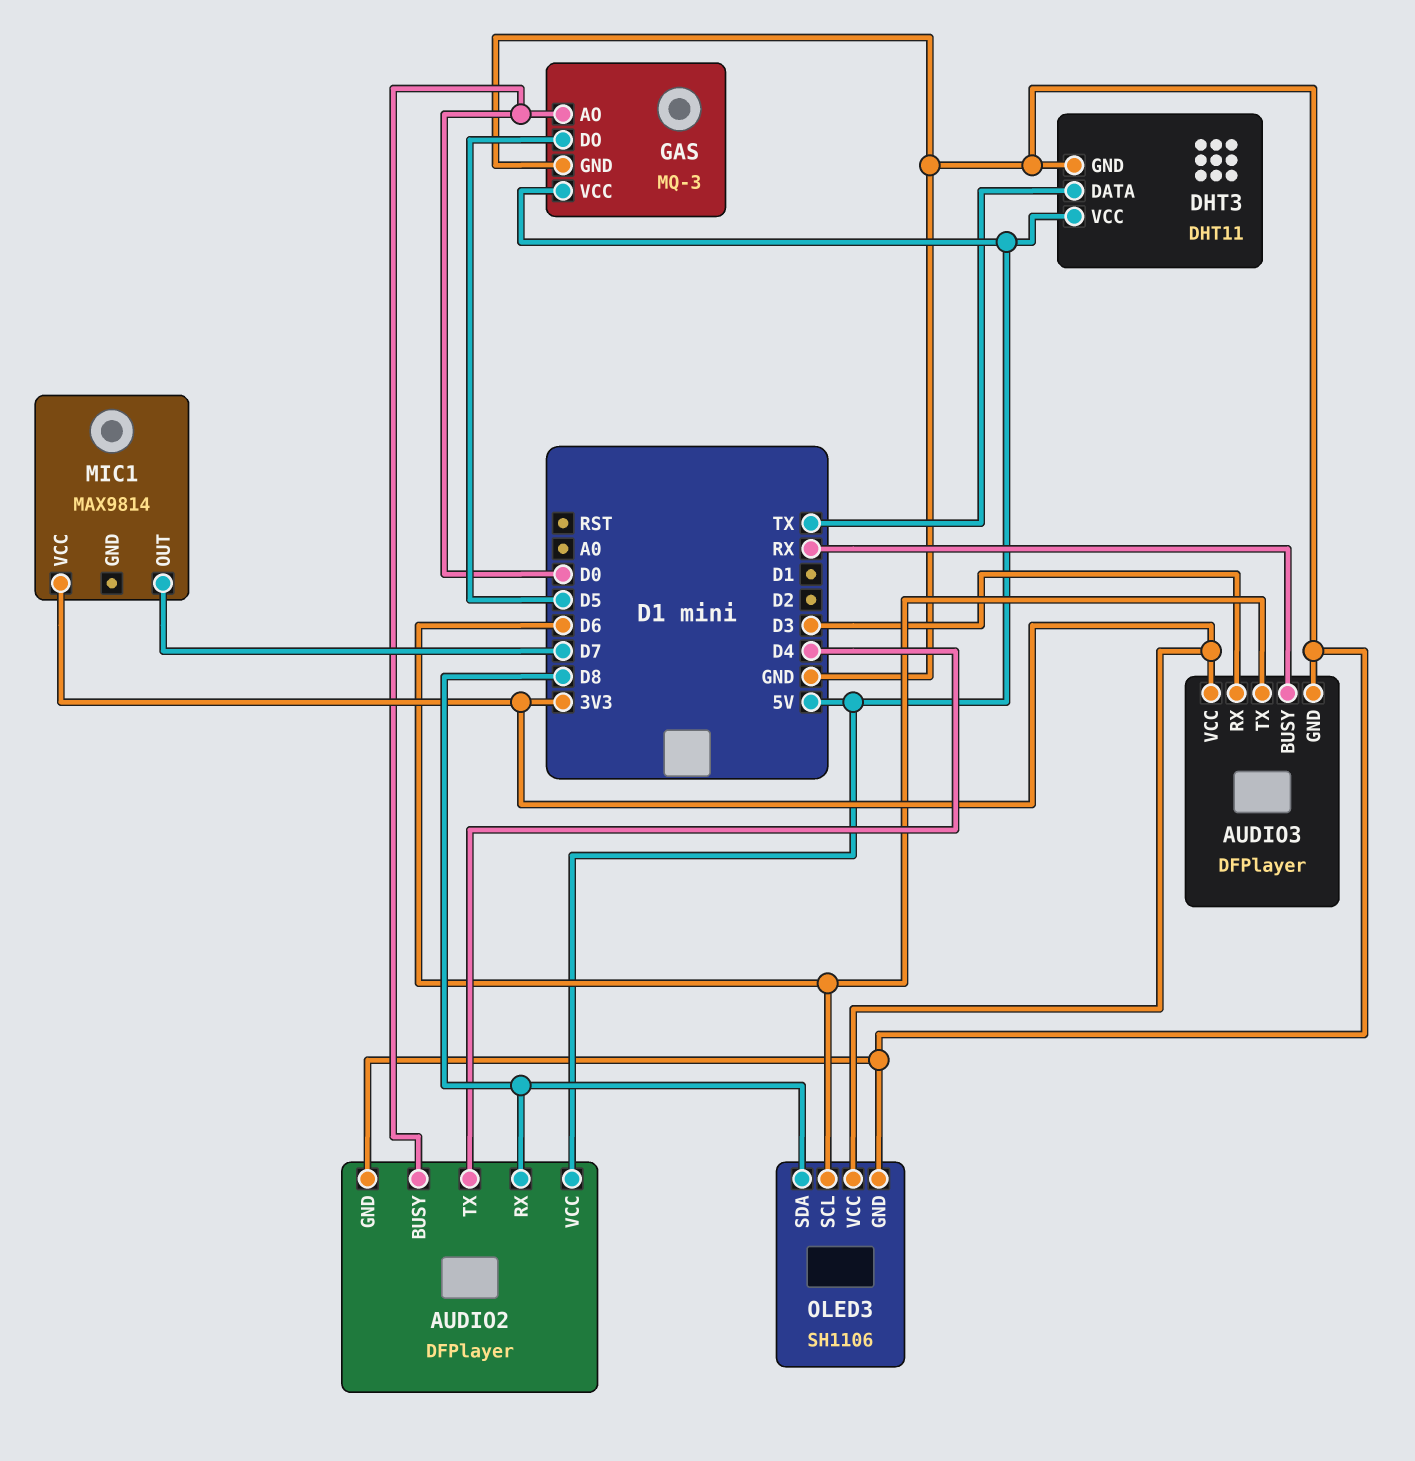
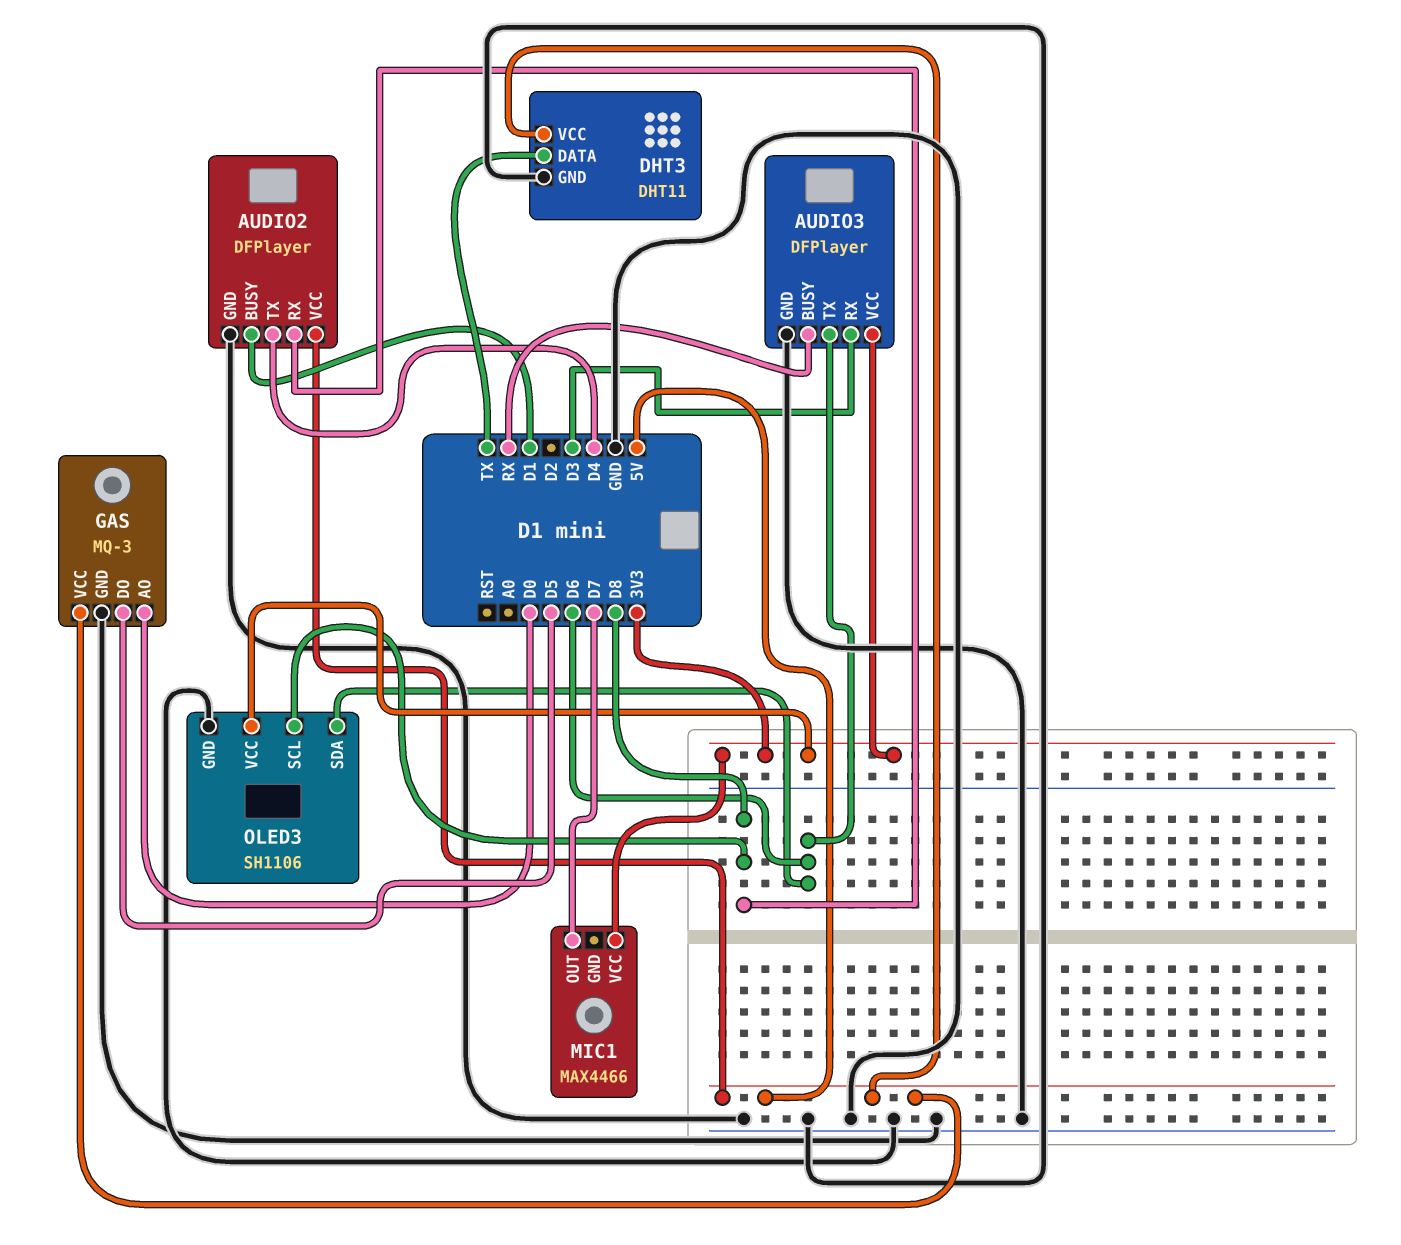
AUDIO2 pin BUSY: D0 -> D1
MIC1: MAX9814 -> MAX4466
OLED3 pin SCL: D6 -> D8
OLED3 pin SDA: D8 -> D6

